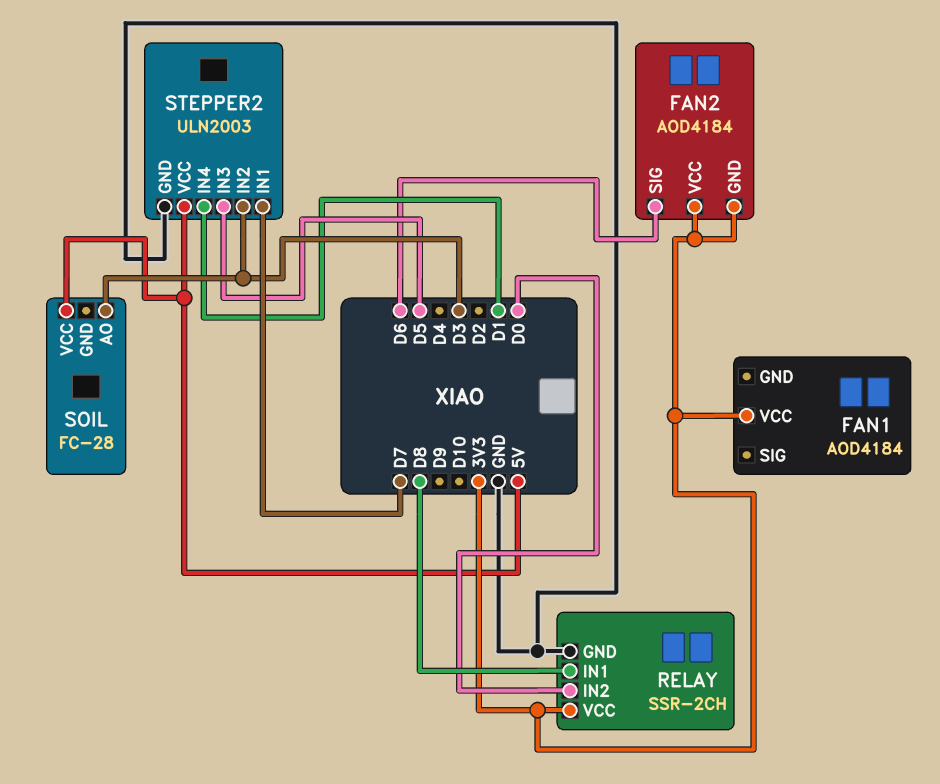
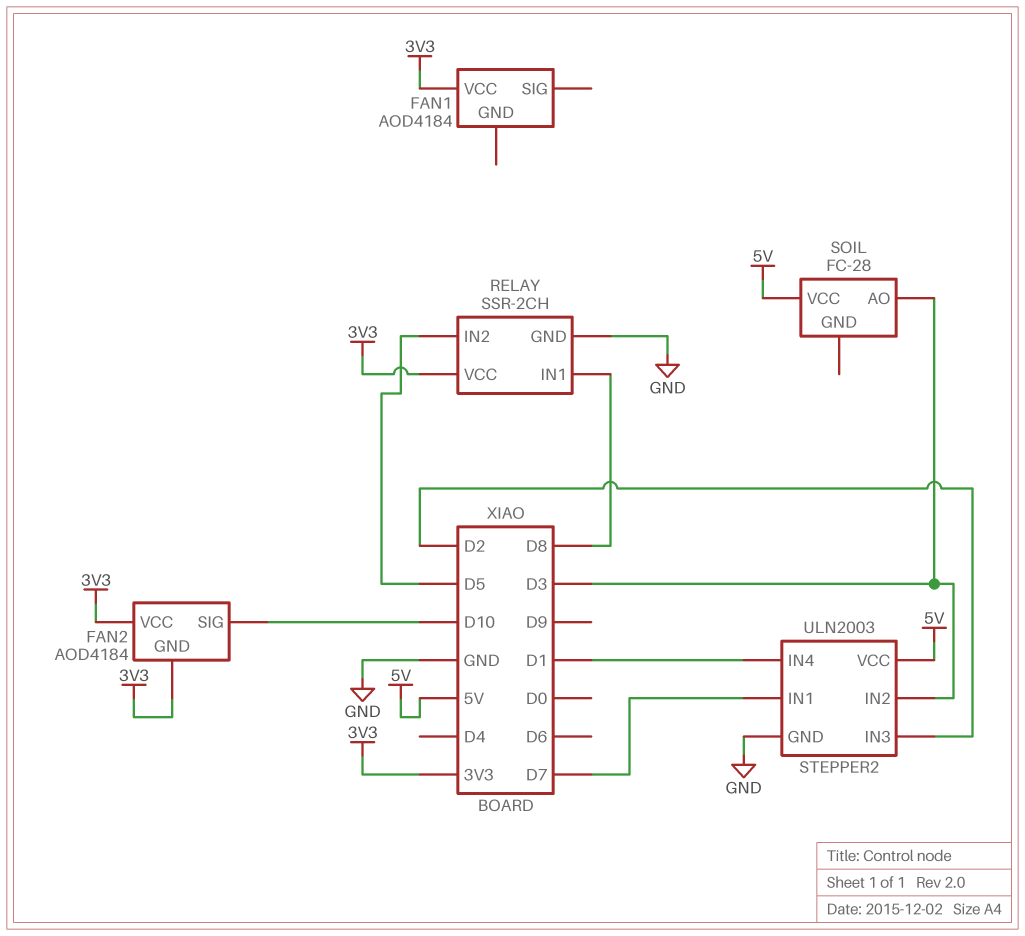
FAN2 pin SIG: D6 -> D10
RELAY pin IN2: D0 -> D5
STEPPER2 pin IN3: D5 -> D2

